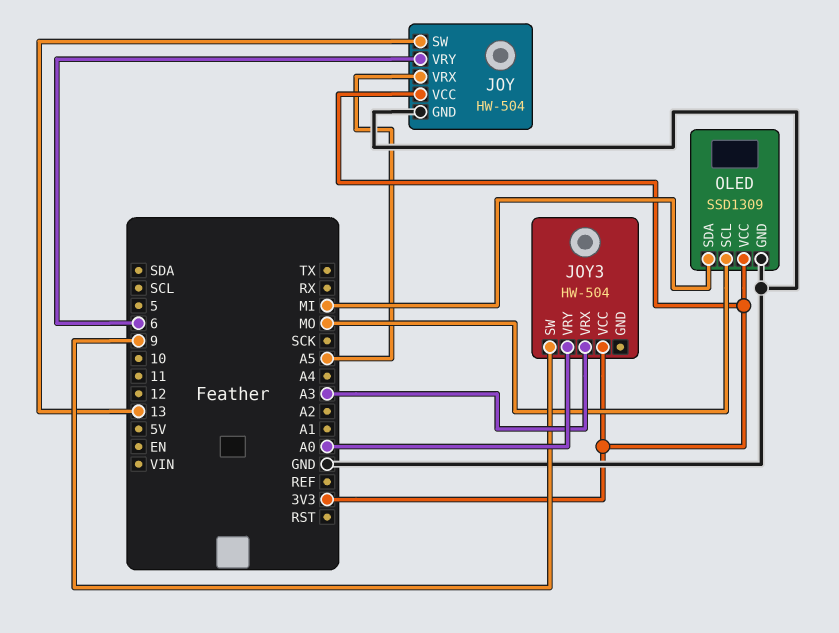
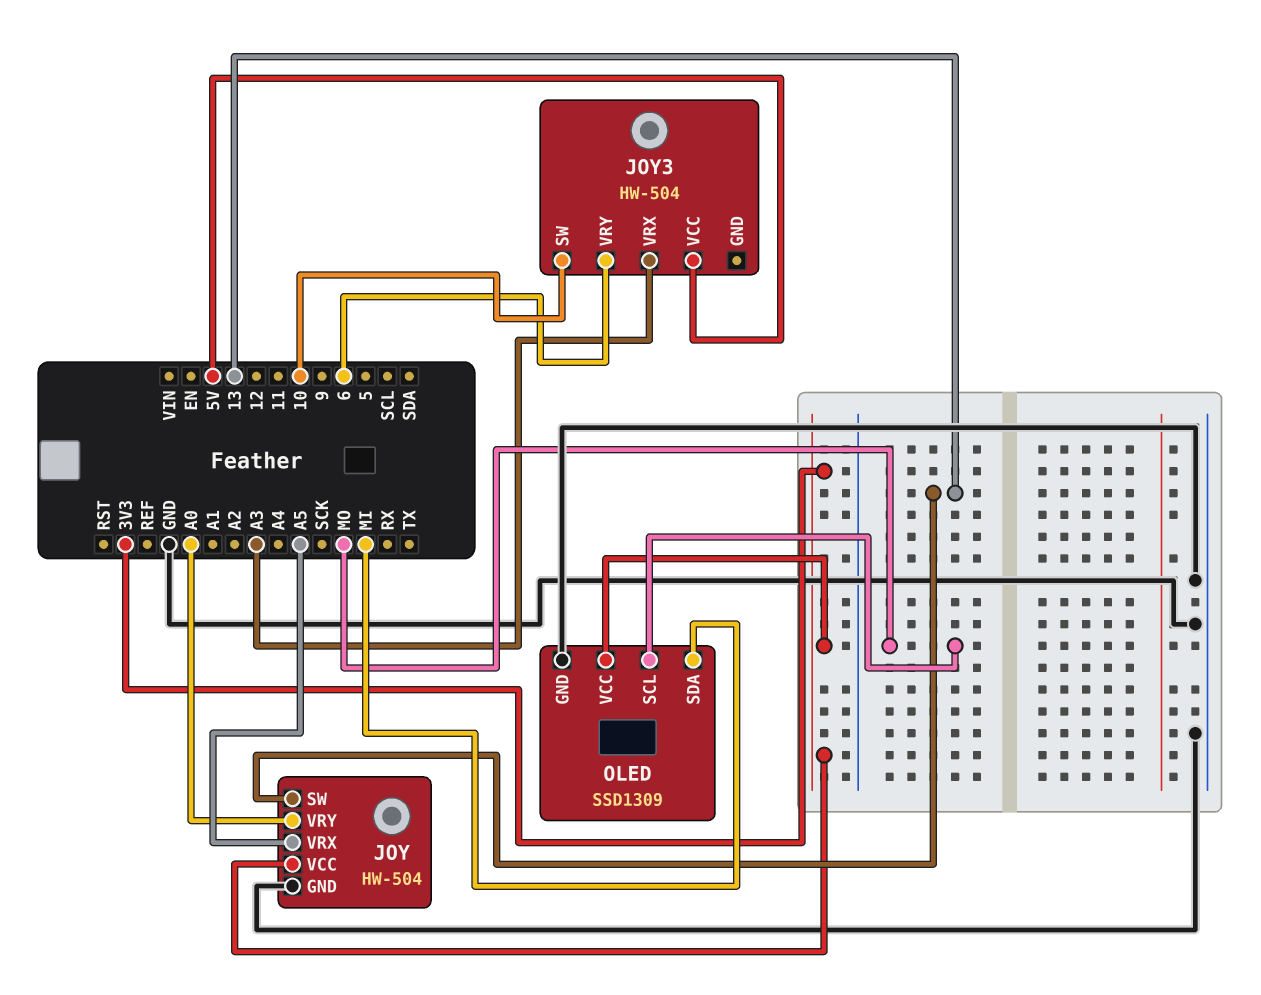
JOY pin VRY: 6 -> A0
JOY3 pin SW: 9 -> 10
JOY3 pin VCC: 3V3 -> 5V
JOY3 pin VRY: A0 -> 6

